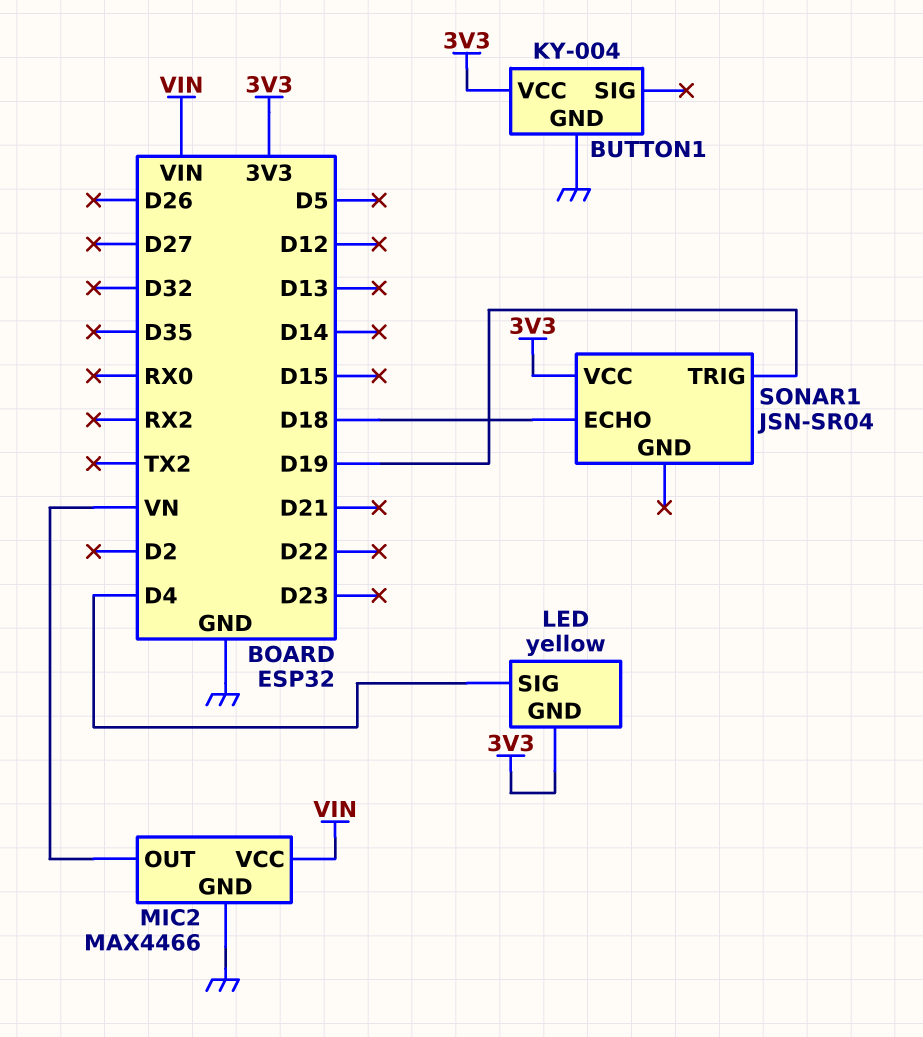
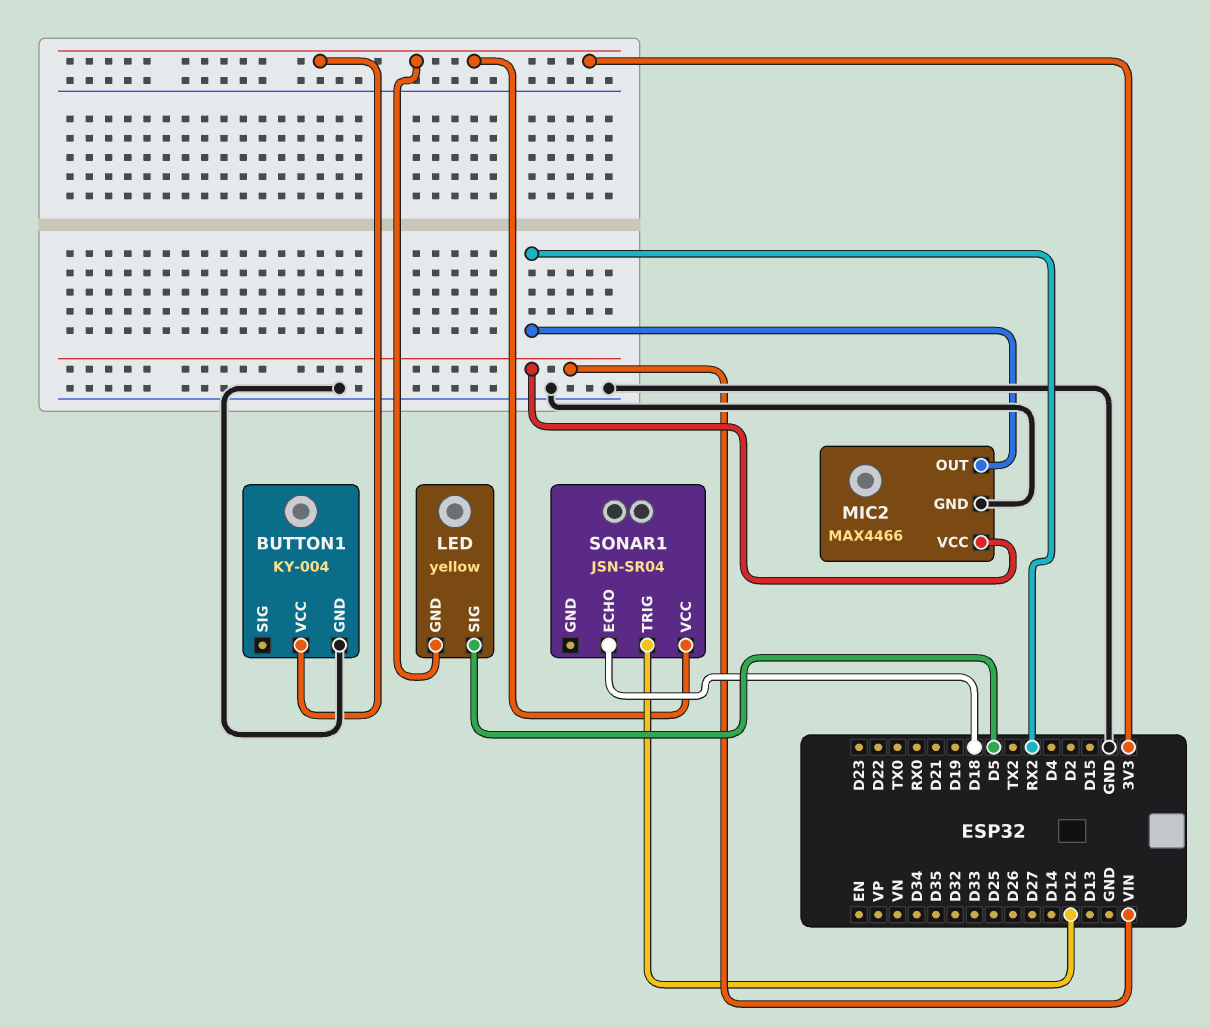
LED pin SIG: D4 -> D5
MIC2 pin OUT: VN -> RX2
SONAR1 pin TRIG: D19 -> D12

